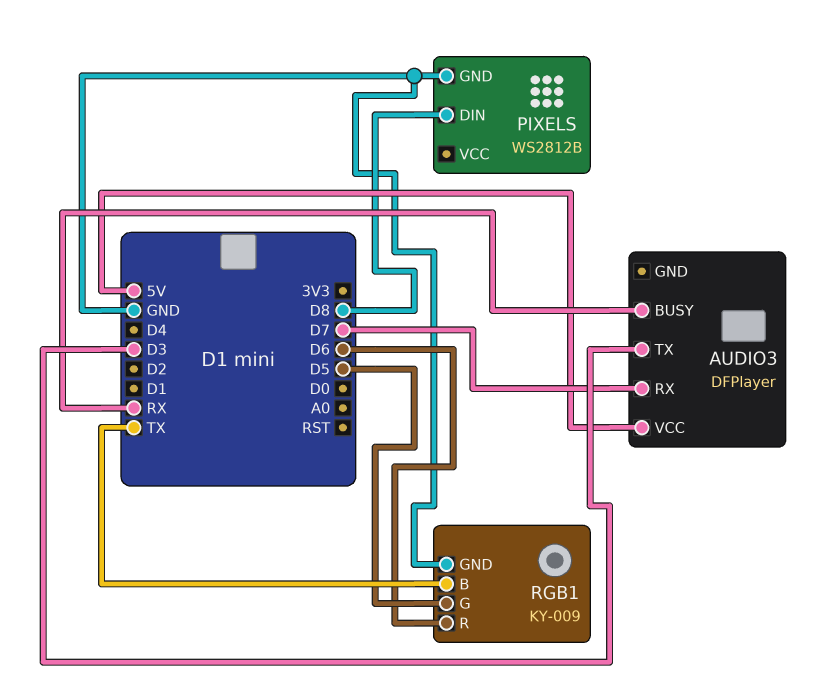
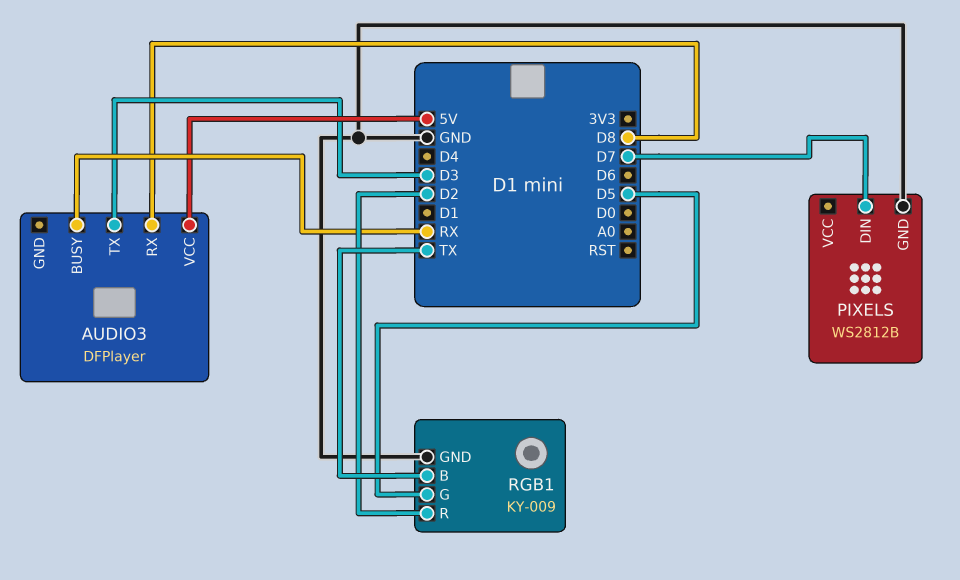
AUDIO3 pin RX: D7 -> D8
PIXELS pin DIN: D8 -> D7
RGB1 pin R: D6 -> D2

